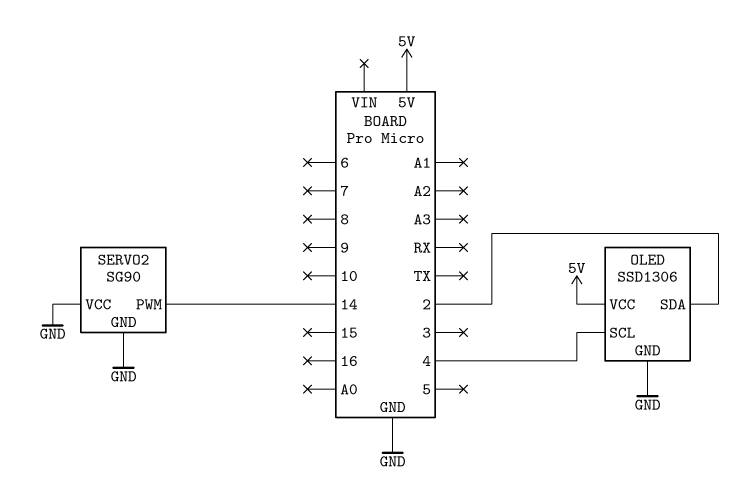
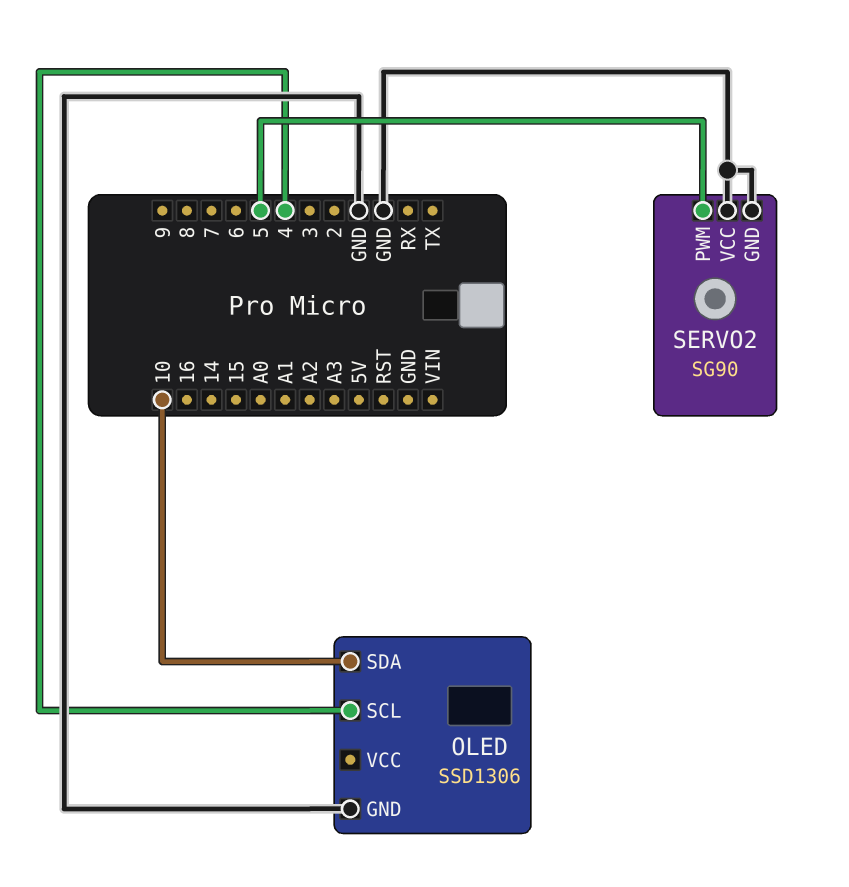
OLED pin SDA: 2 -> 10
OLED pin VCC: 5V -> none
SERVO2 pin PWM: 14 -> 5

